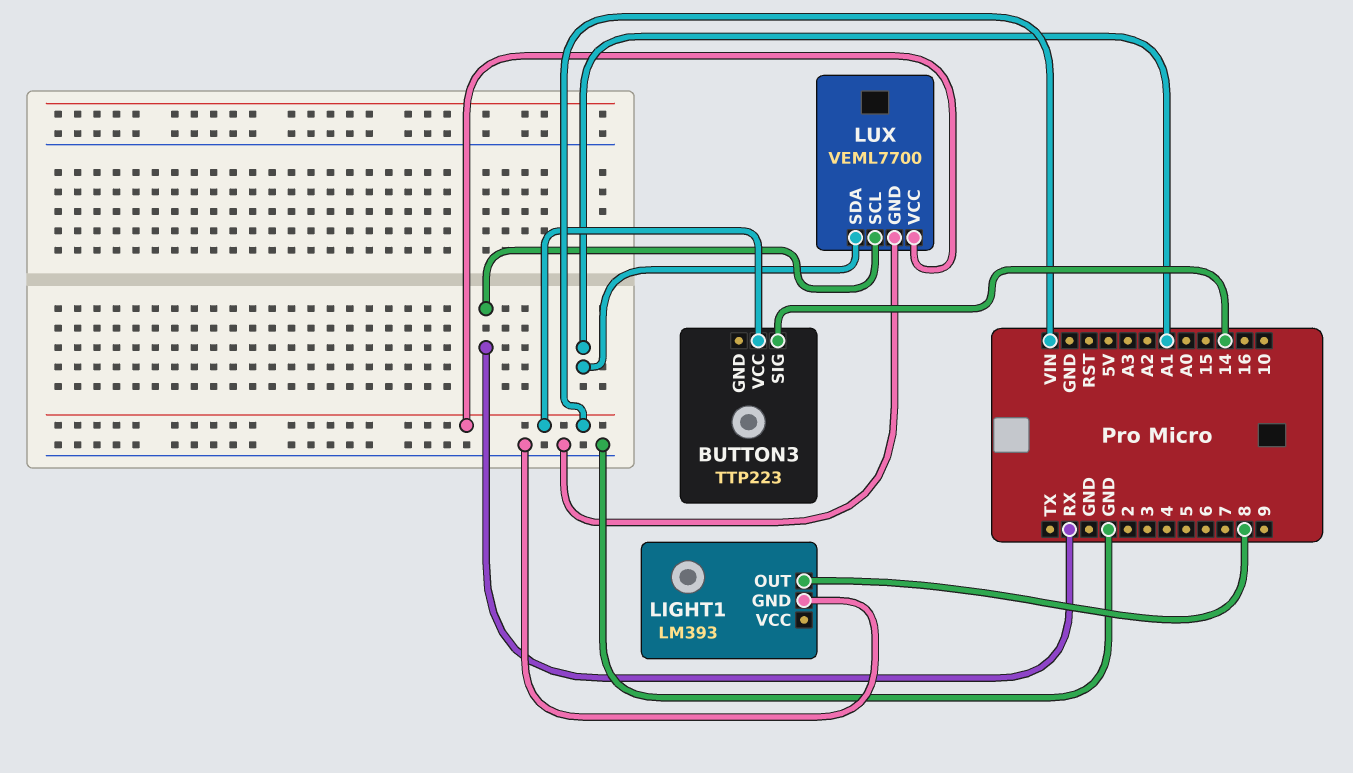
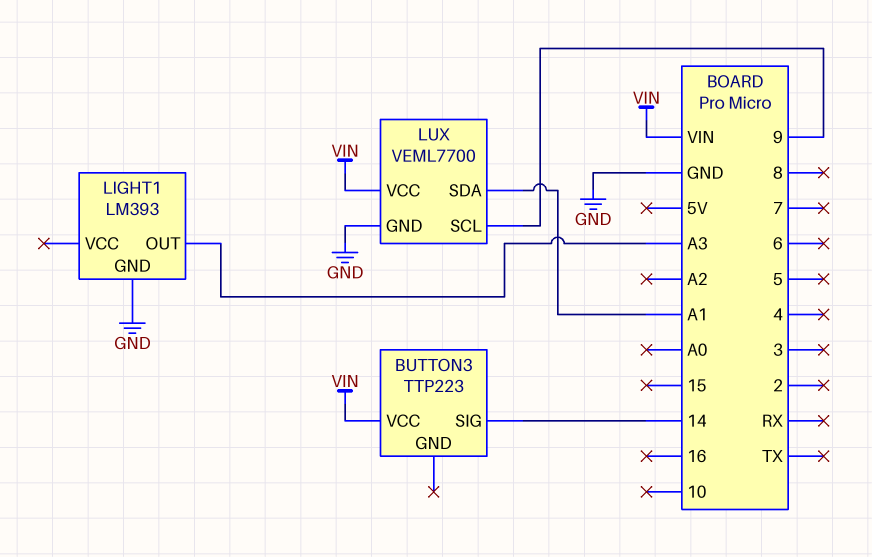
LIGHT1 pin OUT: 8 -> A3
LUX pin SCL: RX -> 9

